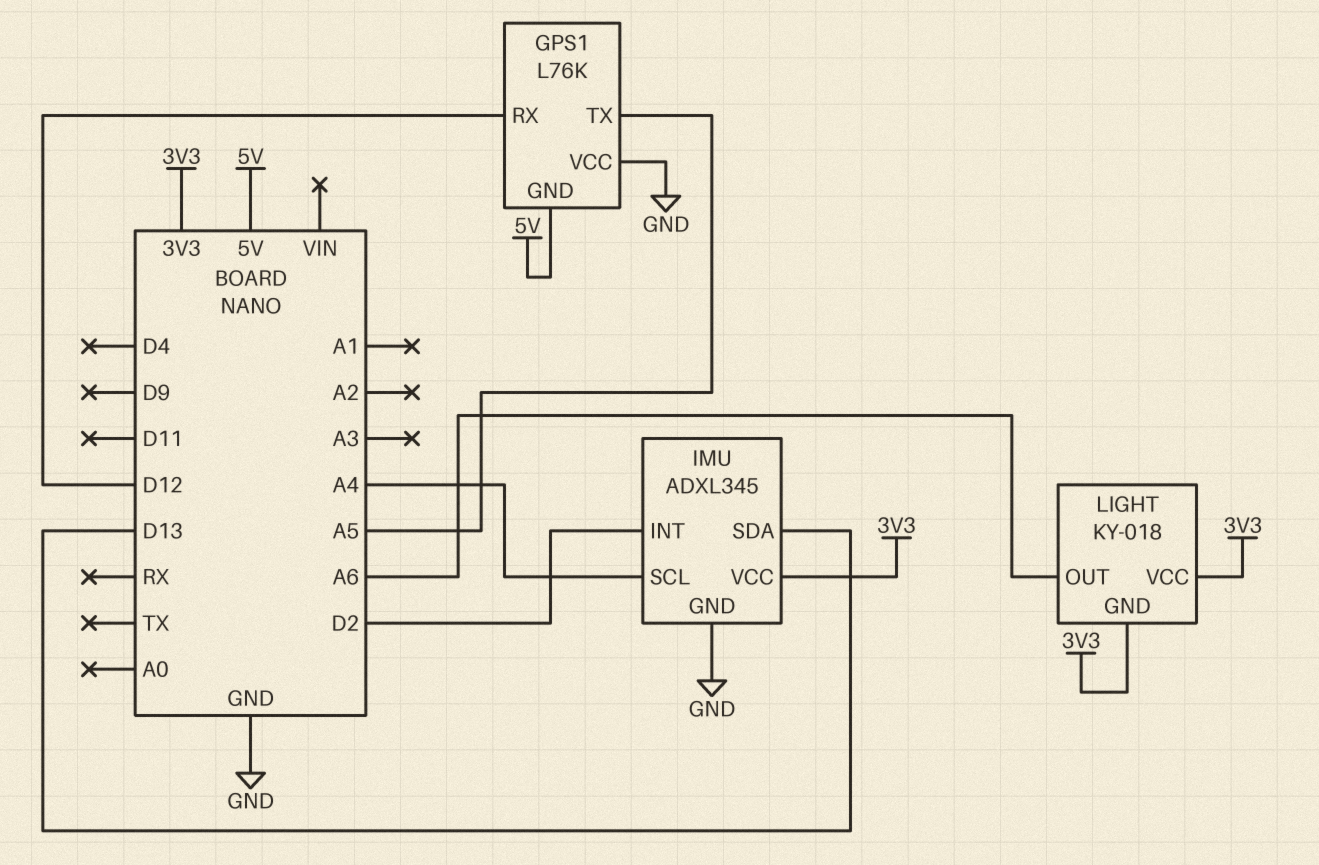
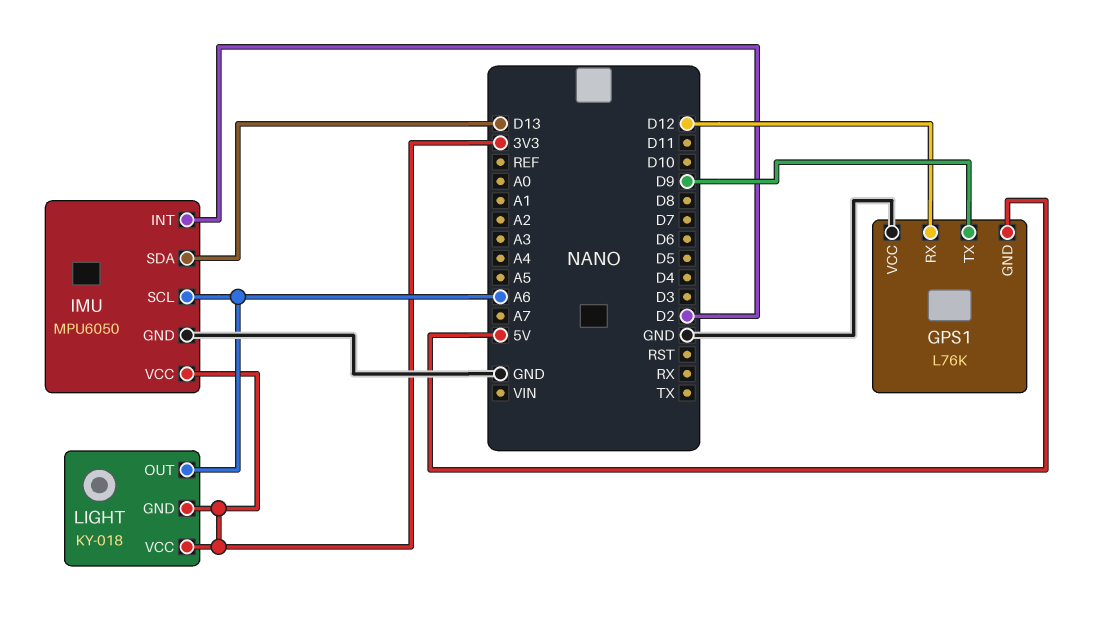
GPS1 pin TX: A5 -> D9
IMU: ADXL345 -> MPU6050
IMU pin SCL: A4 -> A6

